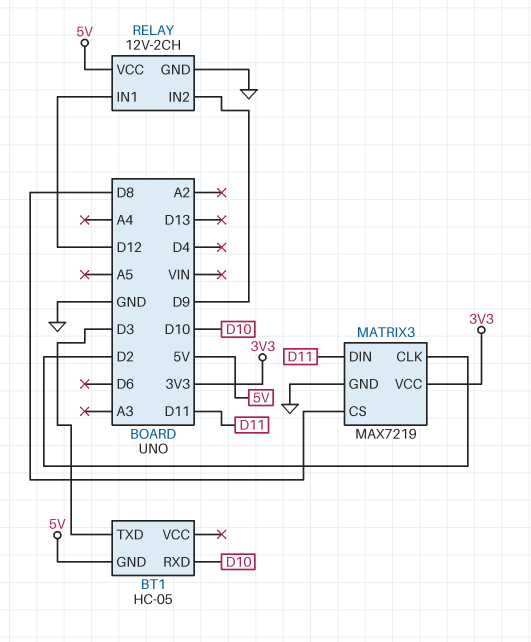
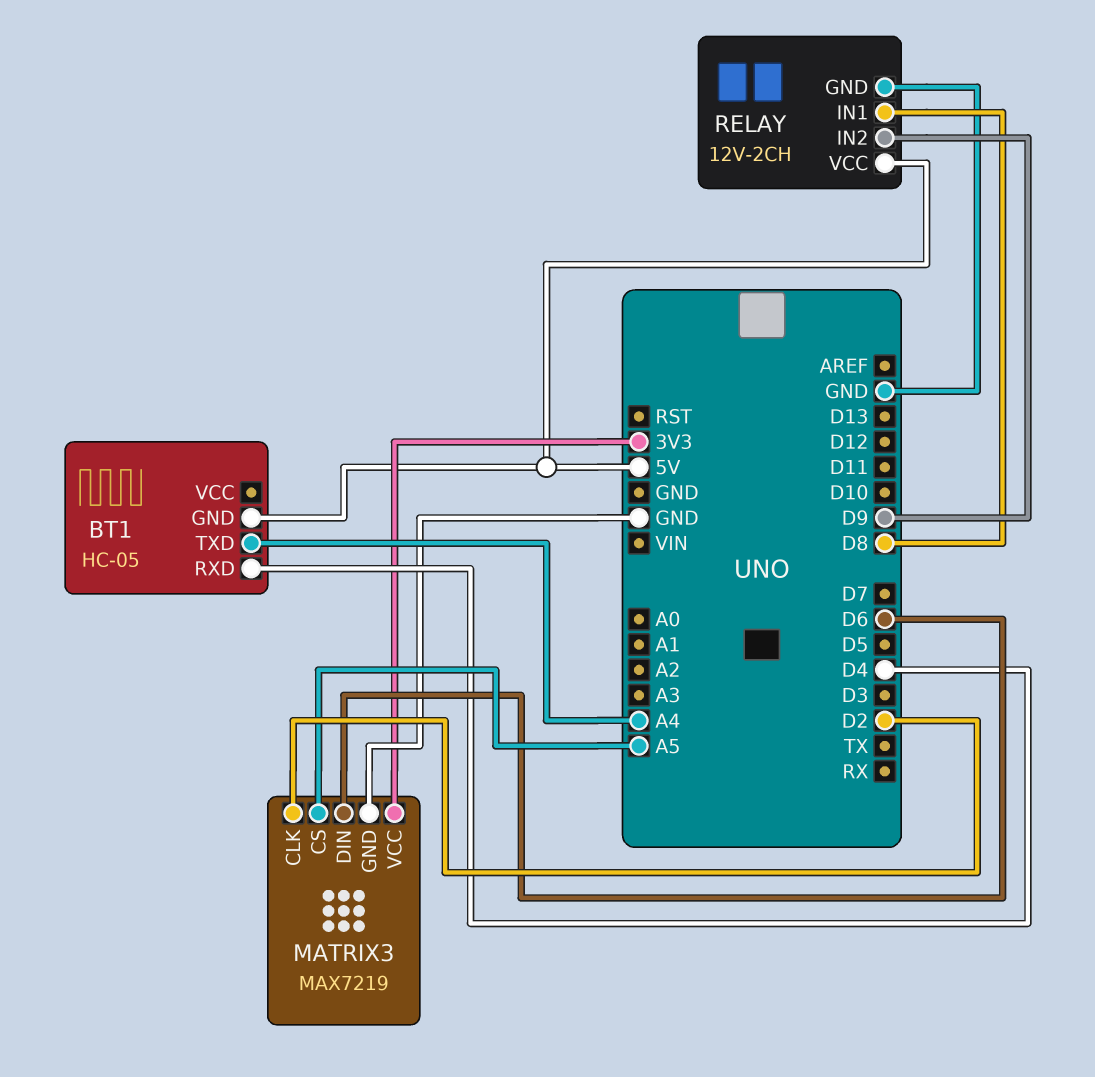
BT1 pin RXD: D10 -> D4
BT1 pin TXD: D3 -> A4
MATRIX3 pin CS: D8 -> A5
MATRIX3 pin DIN: D11 -> D6
RELAY pin IN1: D12 -> D8

